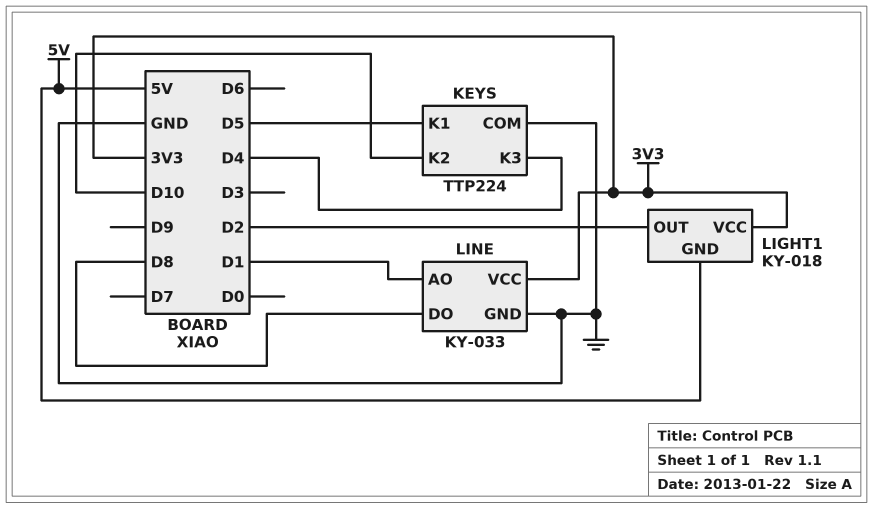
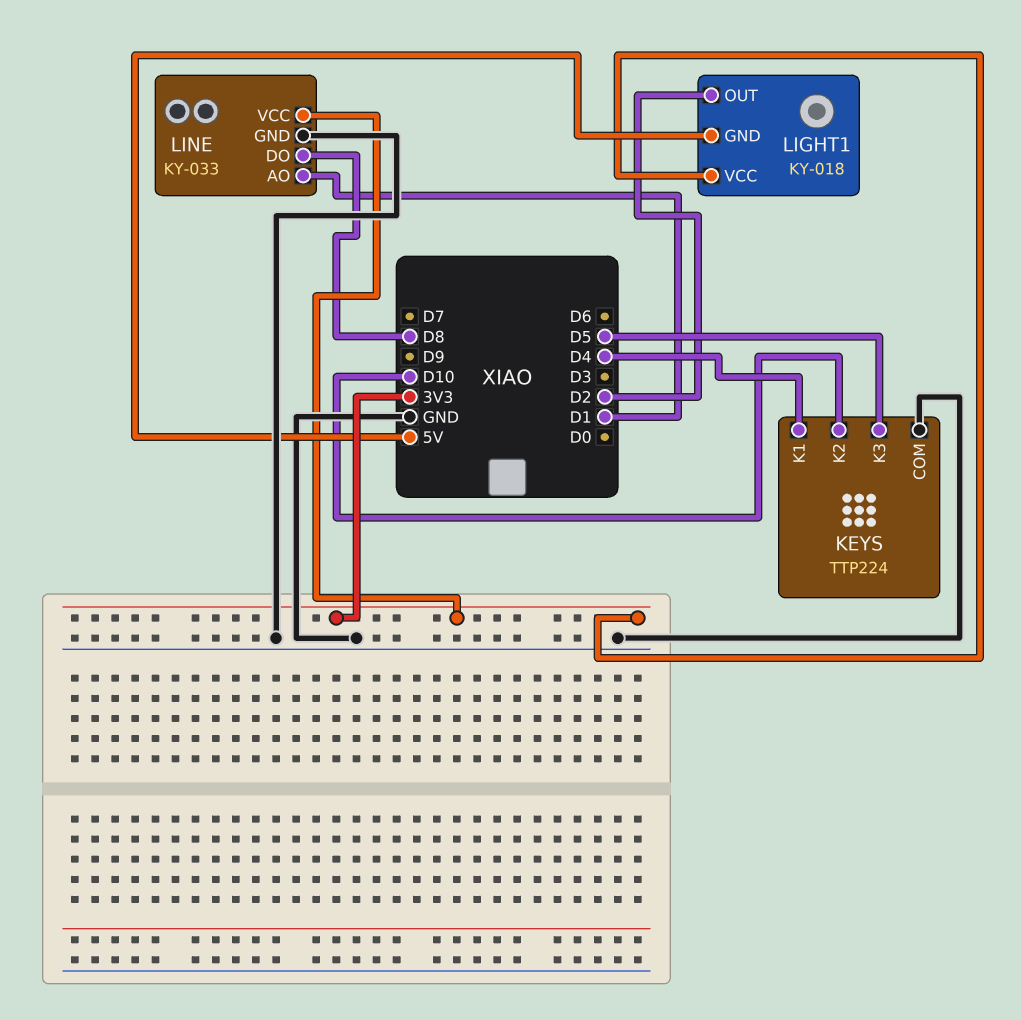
KEYS pin K1: D5 -> D4
KEYS pin K3: D4 -> D5

